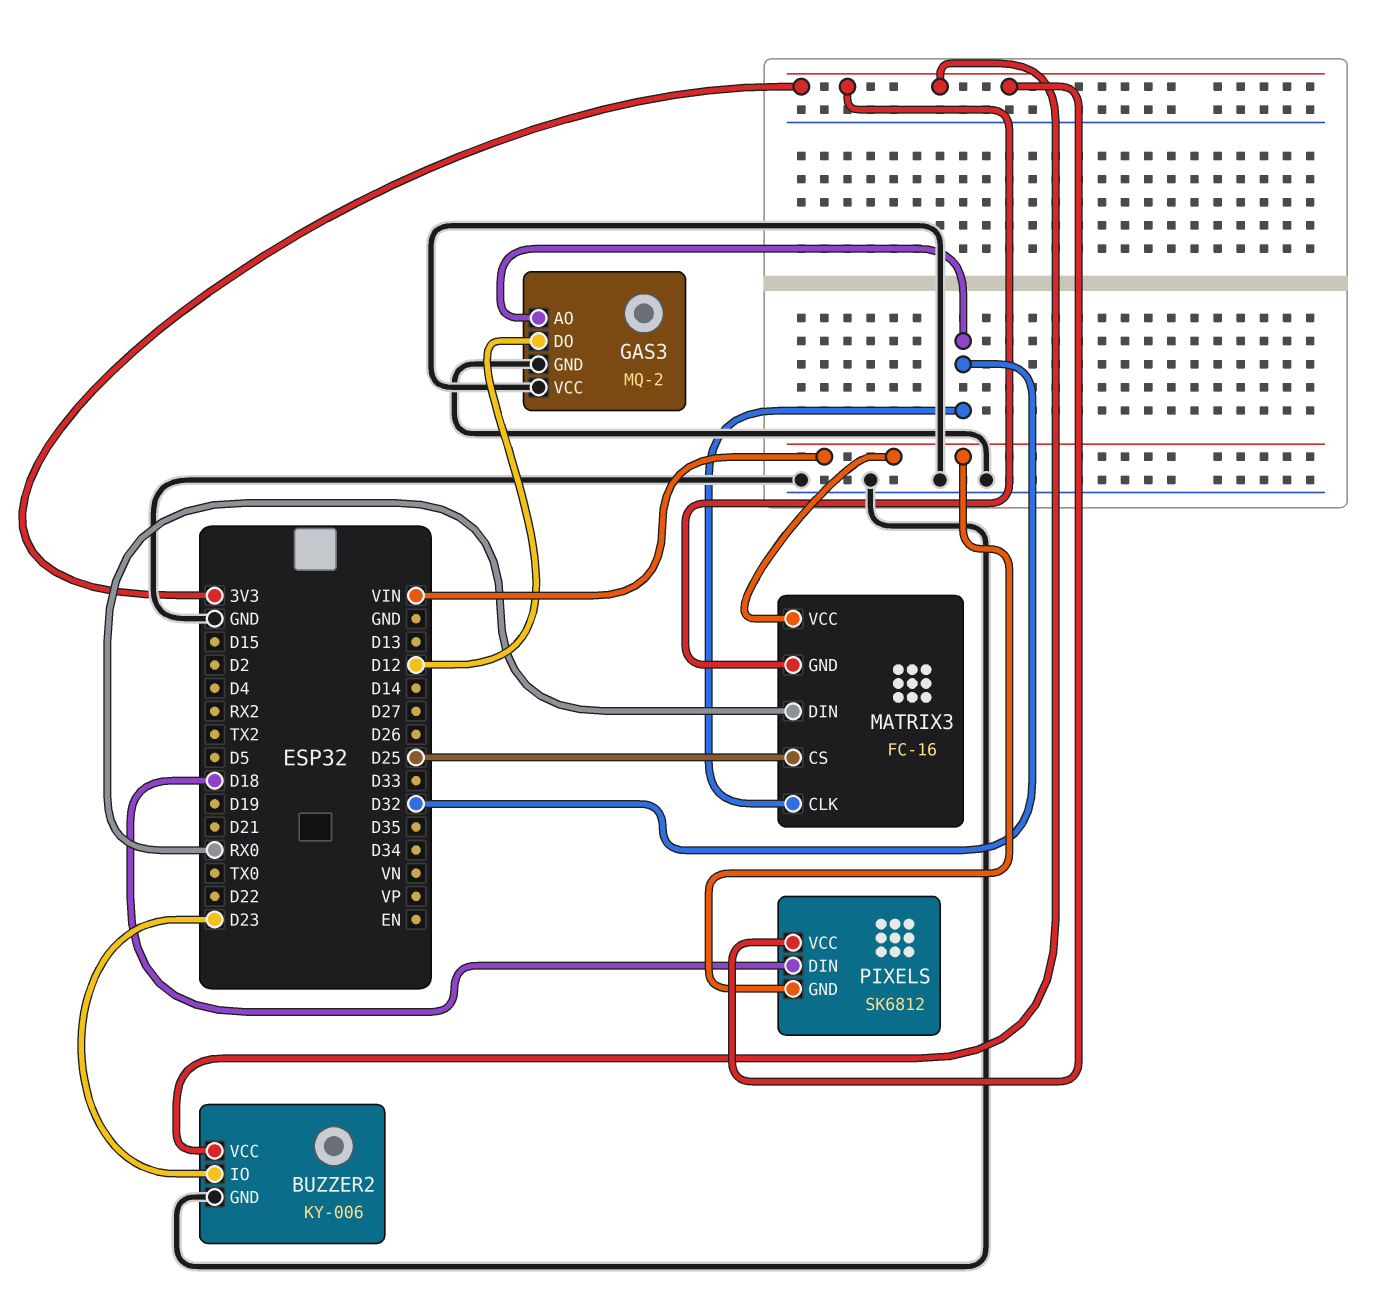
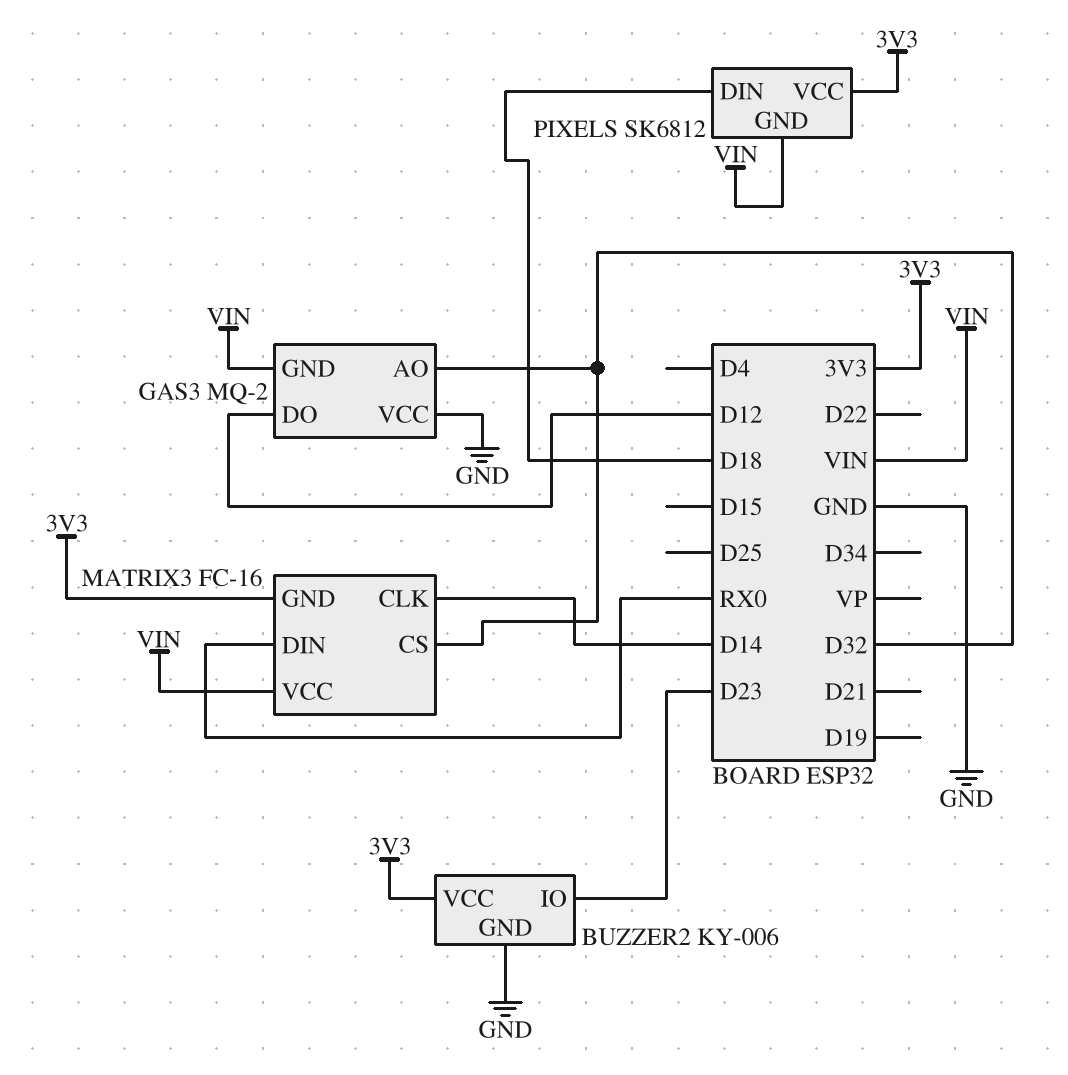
GAS3 pin GND: GND -> VIN
MATRIX3 pin CLK: D32 -> D14
MATRIX3 pin CS: D25 -> D32

